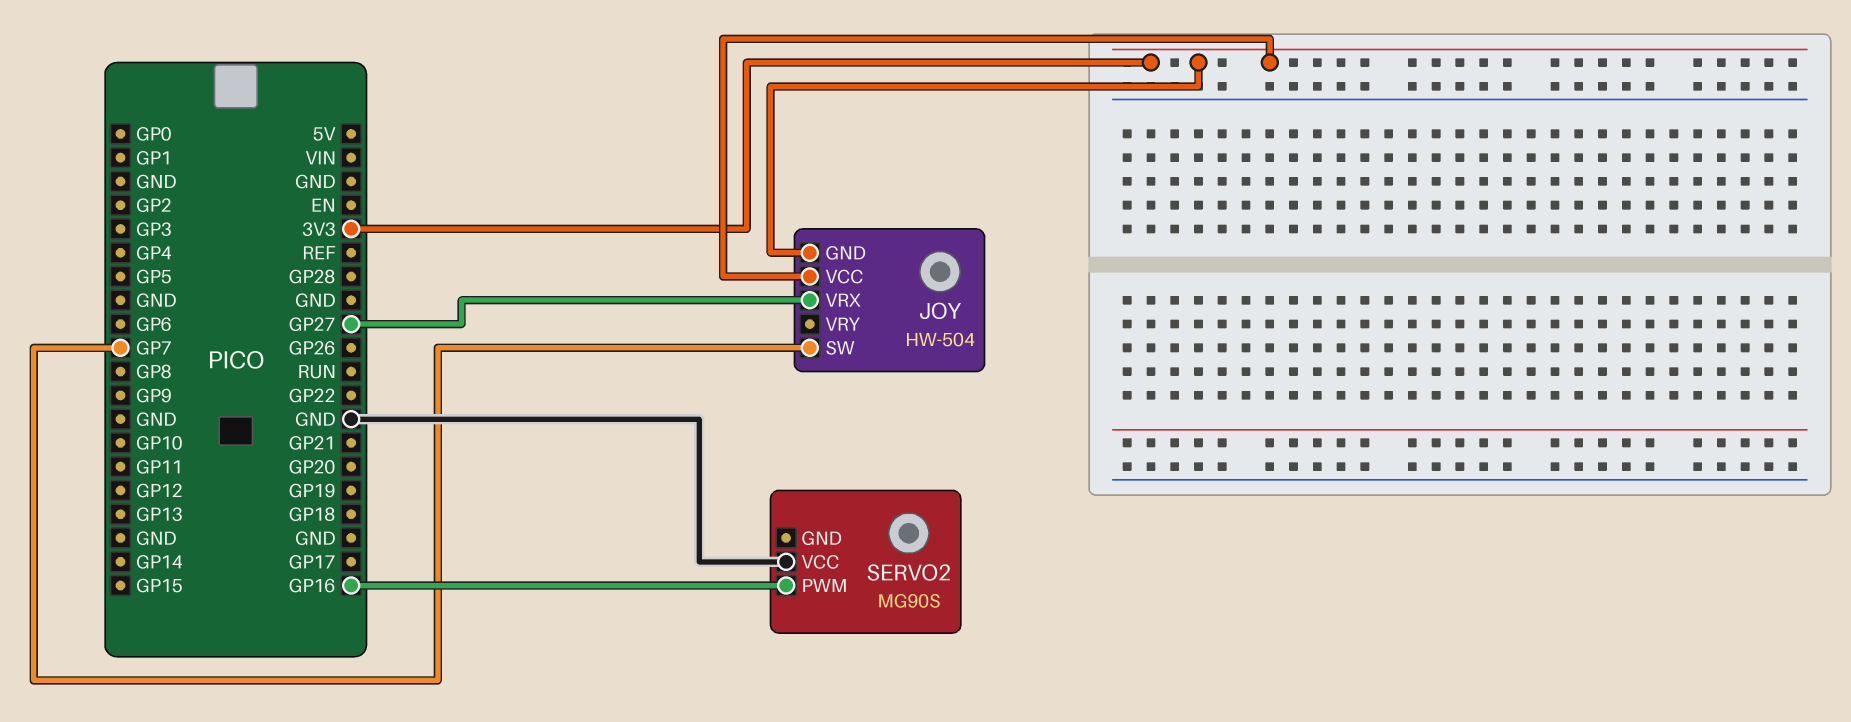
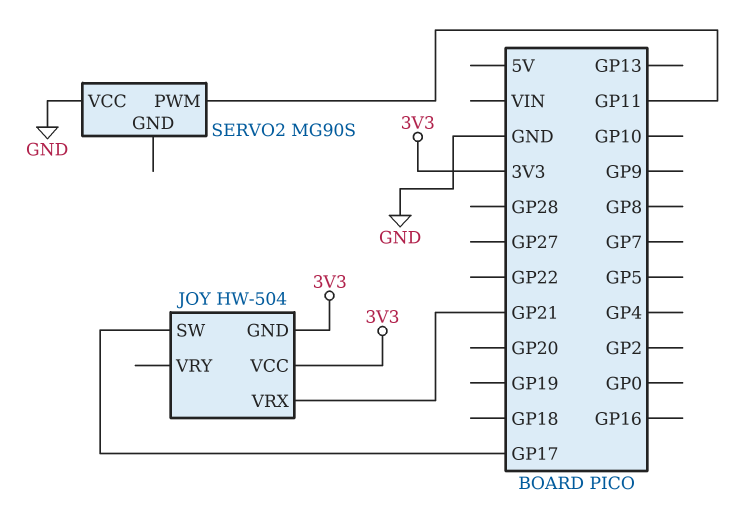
JOY pin SW: GP7 -> GP17
JOY pin VRX: GP27 -> GP21
SERVO2 pin PWM: GP16 -> GP11

